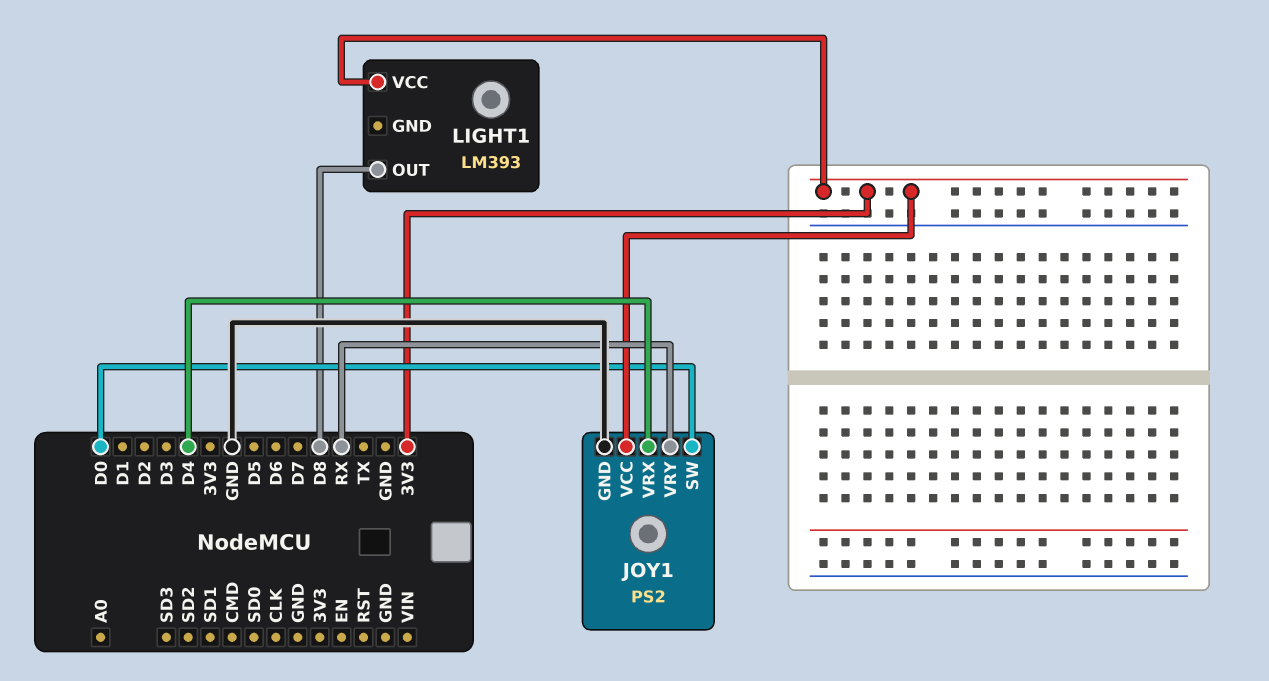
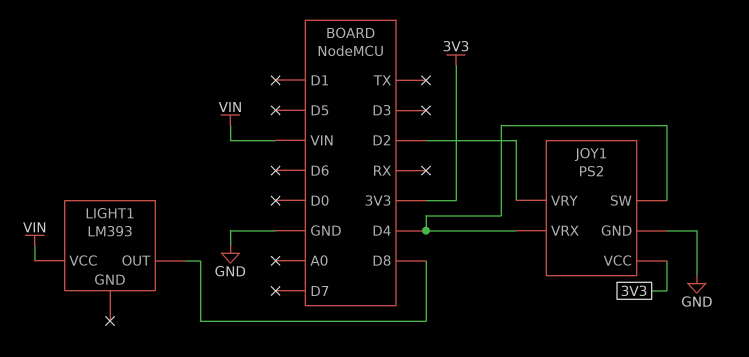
JOY1 pin SW: D0 -> D4
JOY1 pin VRY: RX -> D2
LIGHT1 pin VCC: 3V3 -> VIN

